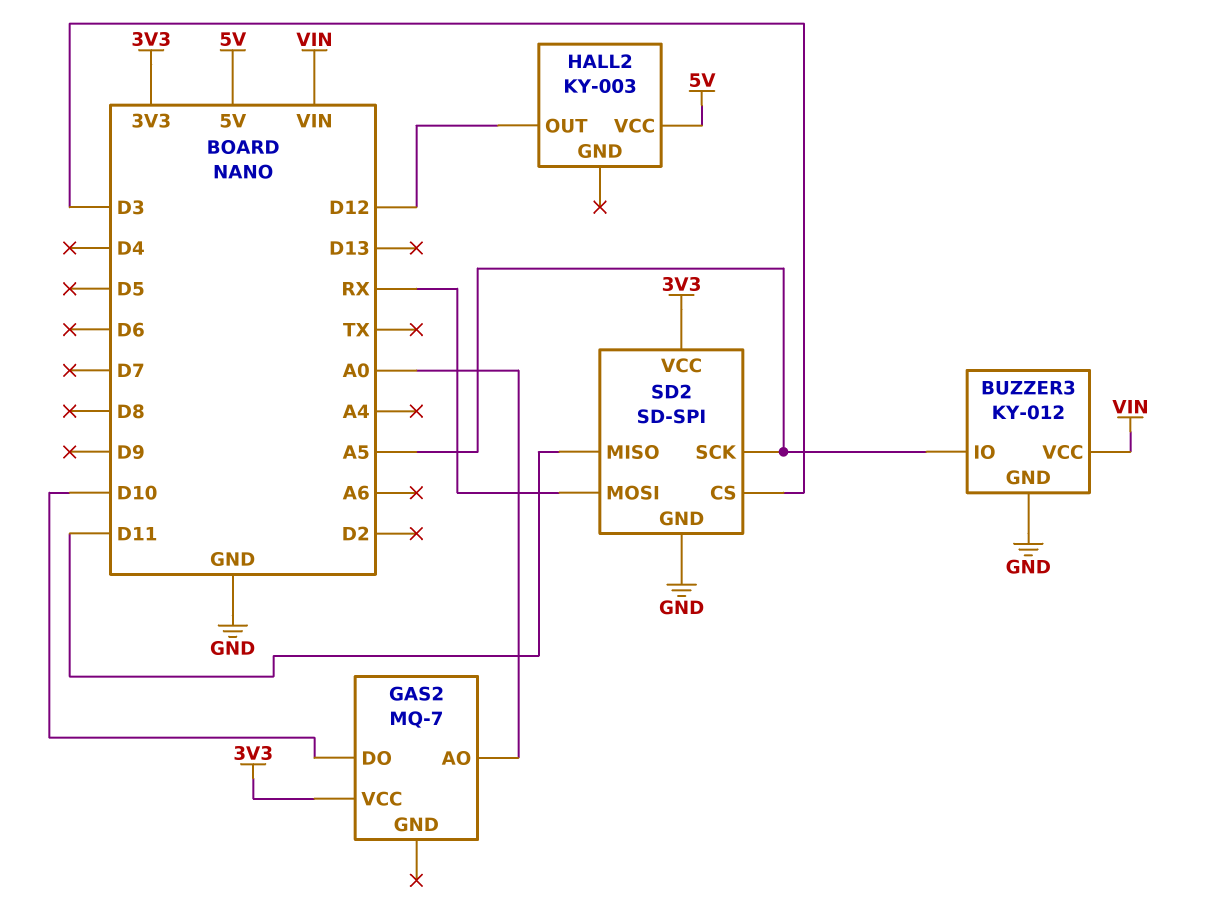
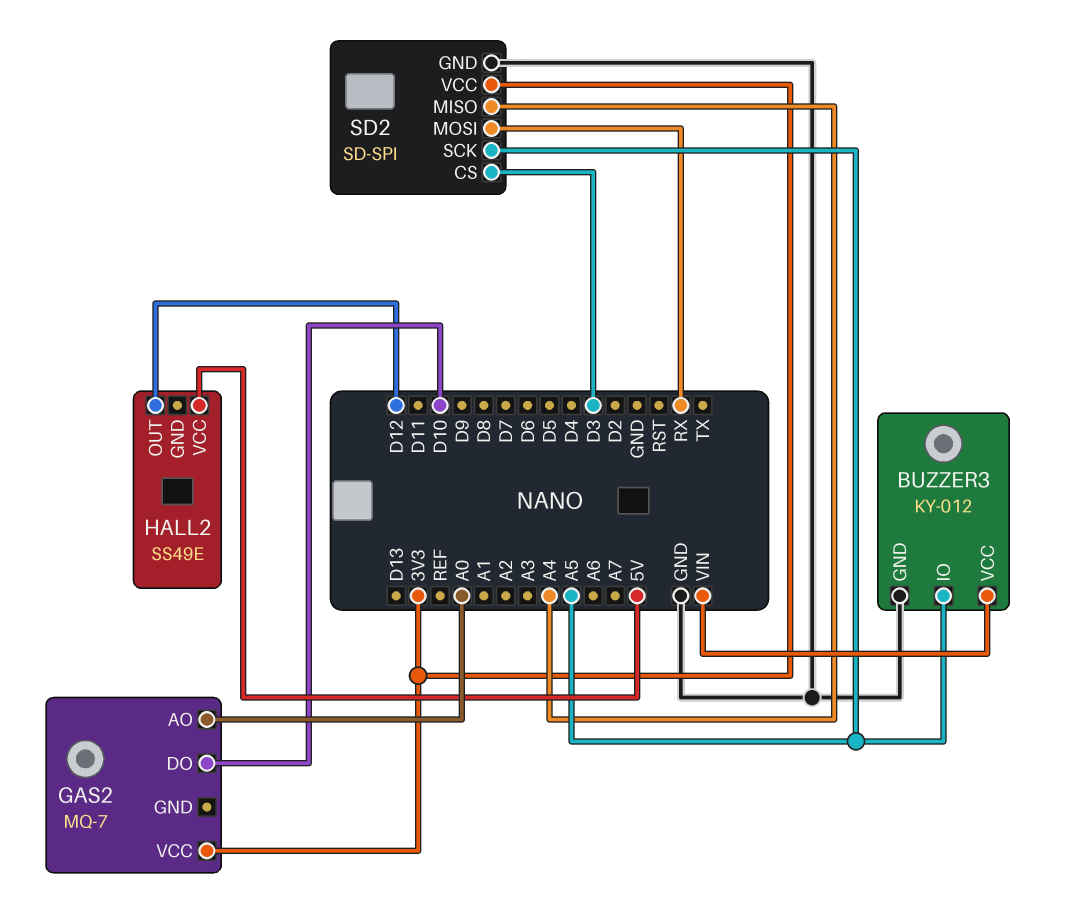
HALL2: KY-003 -> SS49E
SD2 pin MISO: D11 -> A4

